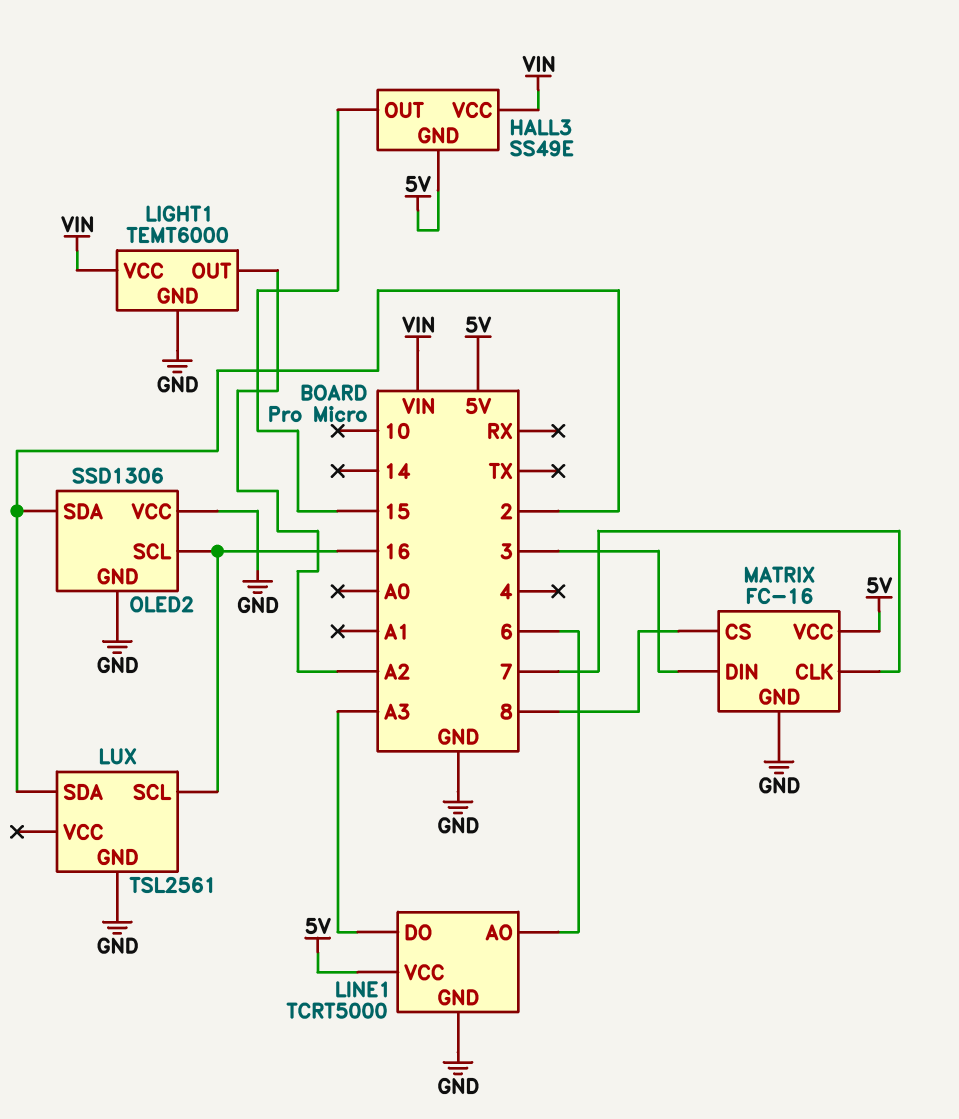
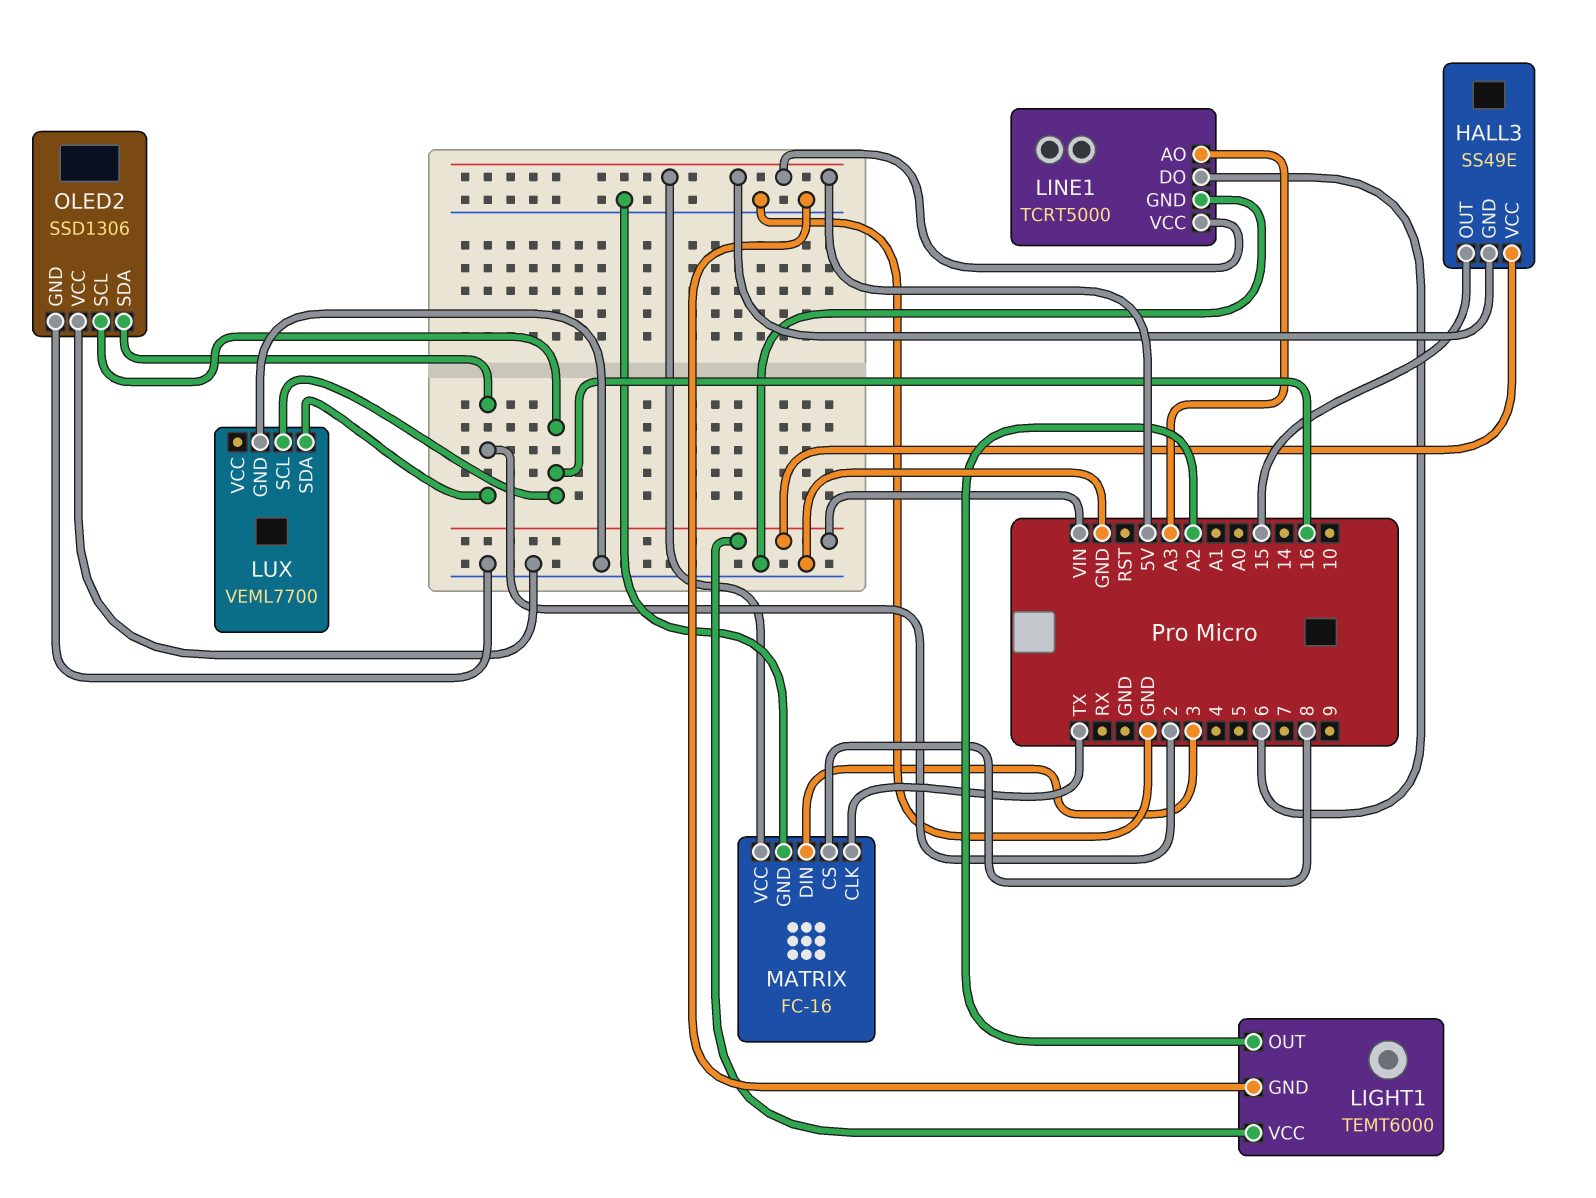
LINE1 pin AO: 6 -> A3
LINE1 pin DO: A3 -> 6
LUX: TSL2561 -> VEML7700
MATRIX pin CLK: 7 -> TX

